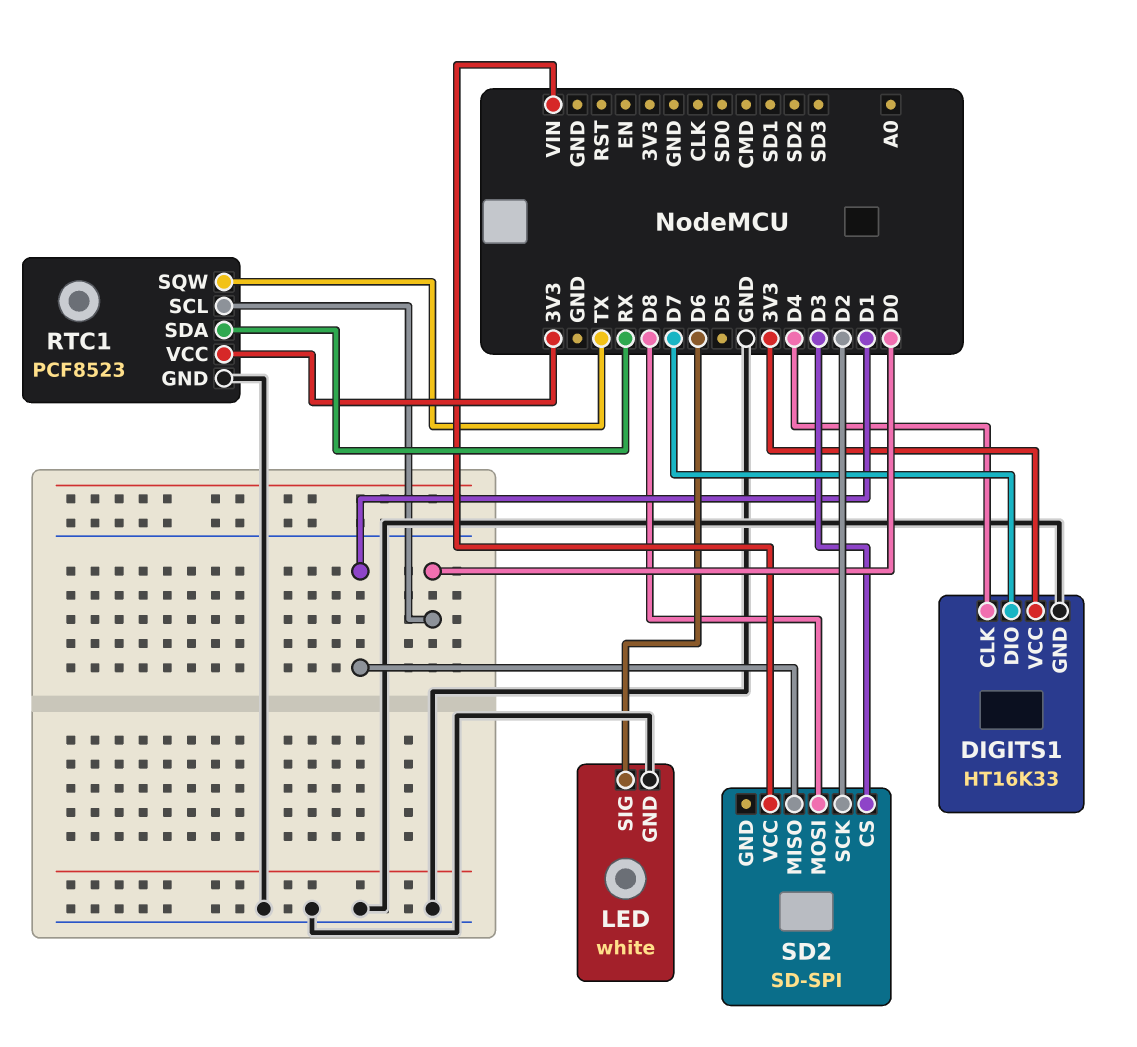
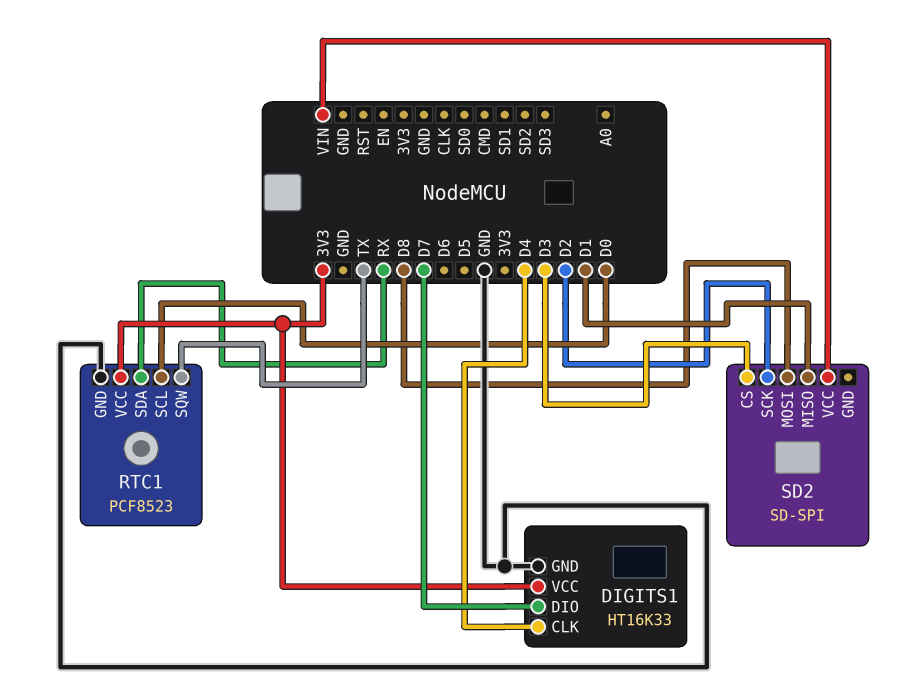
LED: white -> none
LED pin GND: GND -> none
LED pin SIG: D6 -> none

